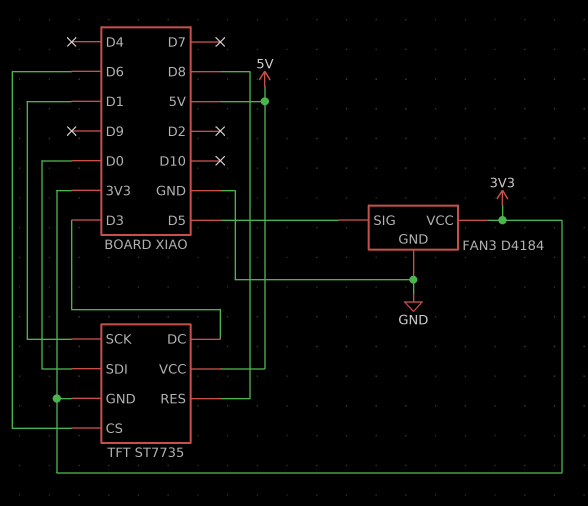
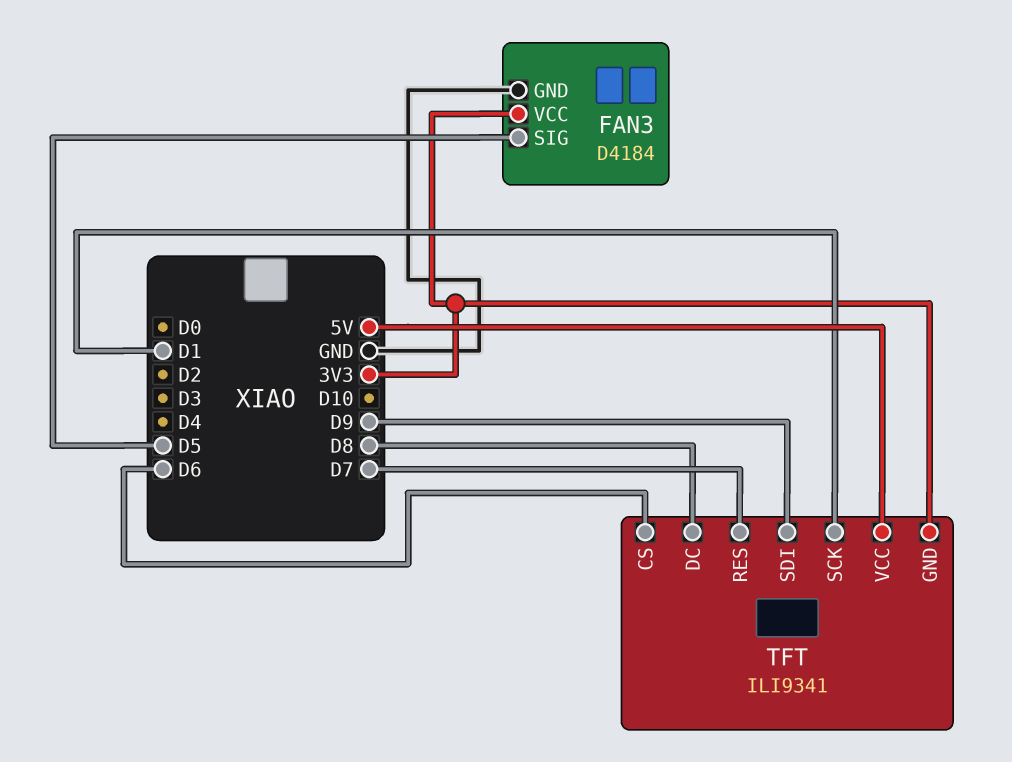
TFT: ST7735 -> ILI9341
TFT pin DC: D3 -> D8
TFT pin RES: D8 -> D7
TFT pin SDI: D0 -> D9

